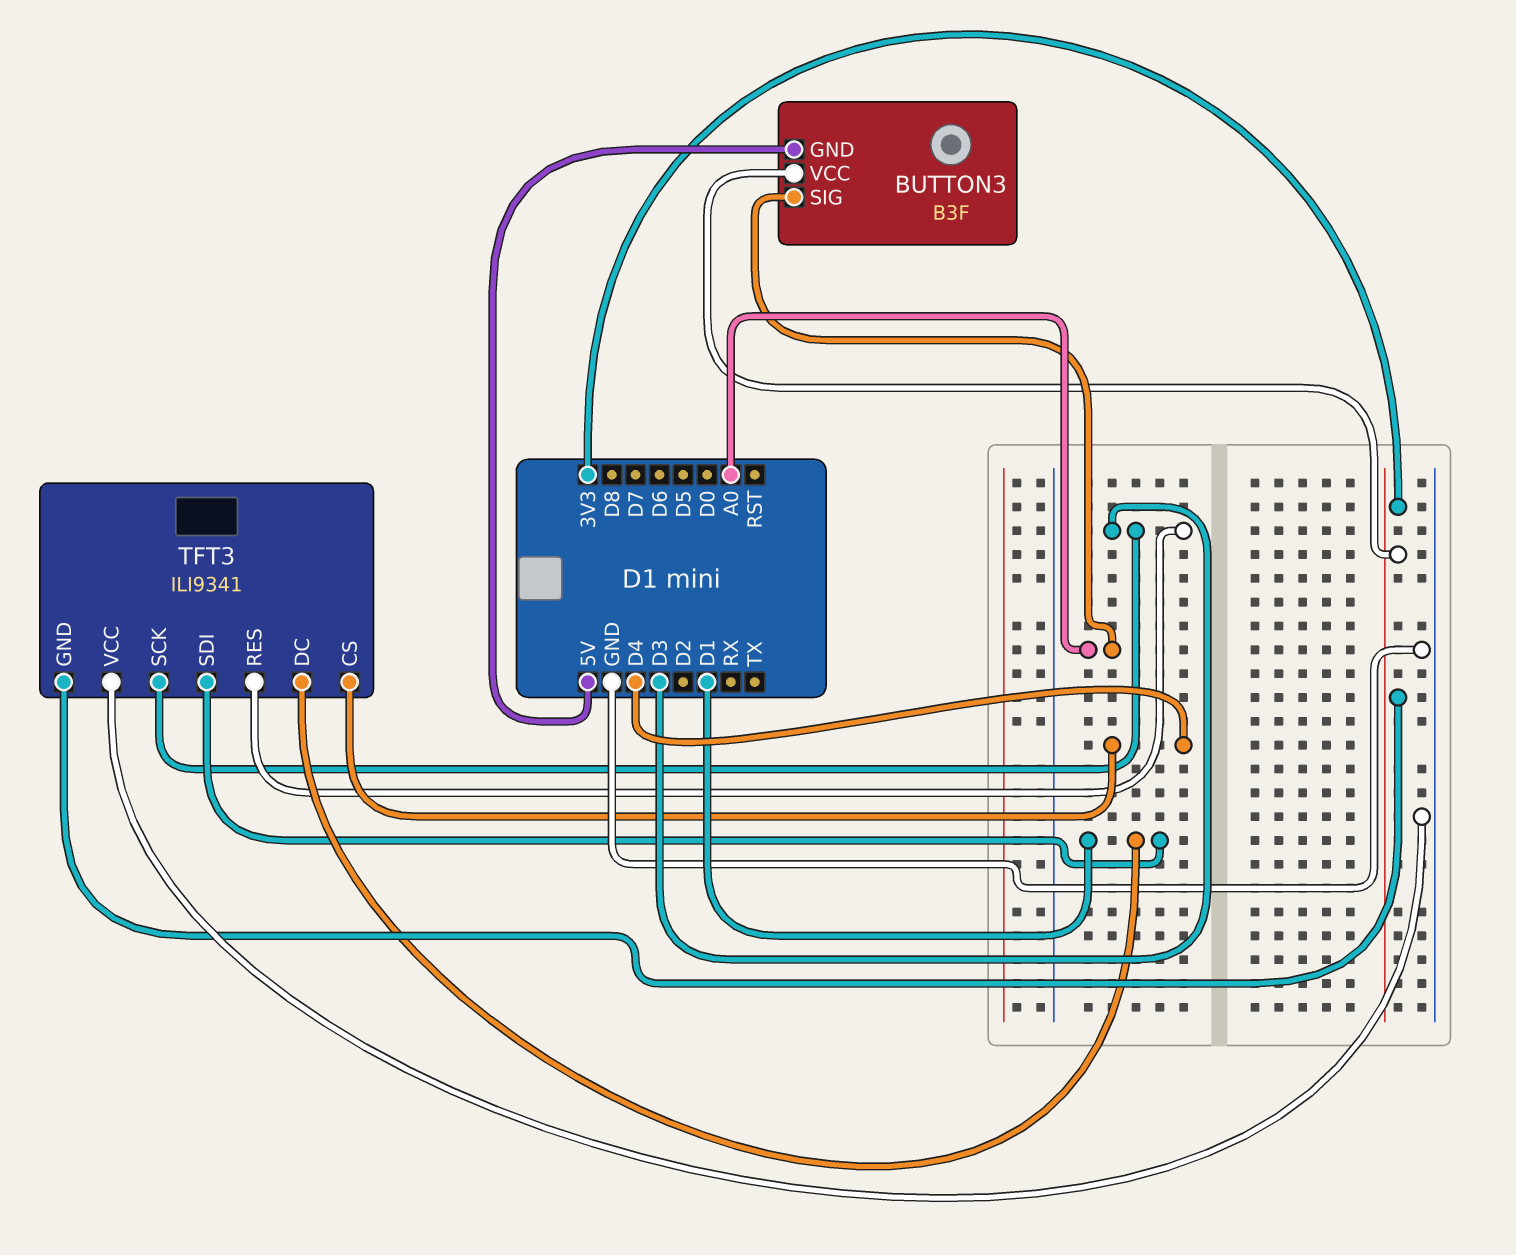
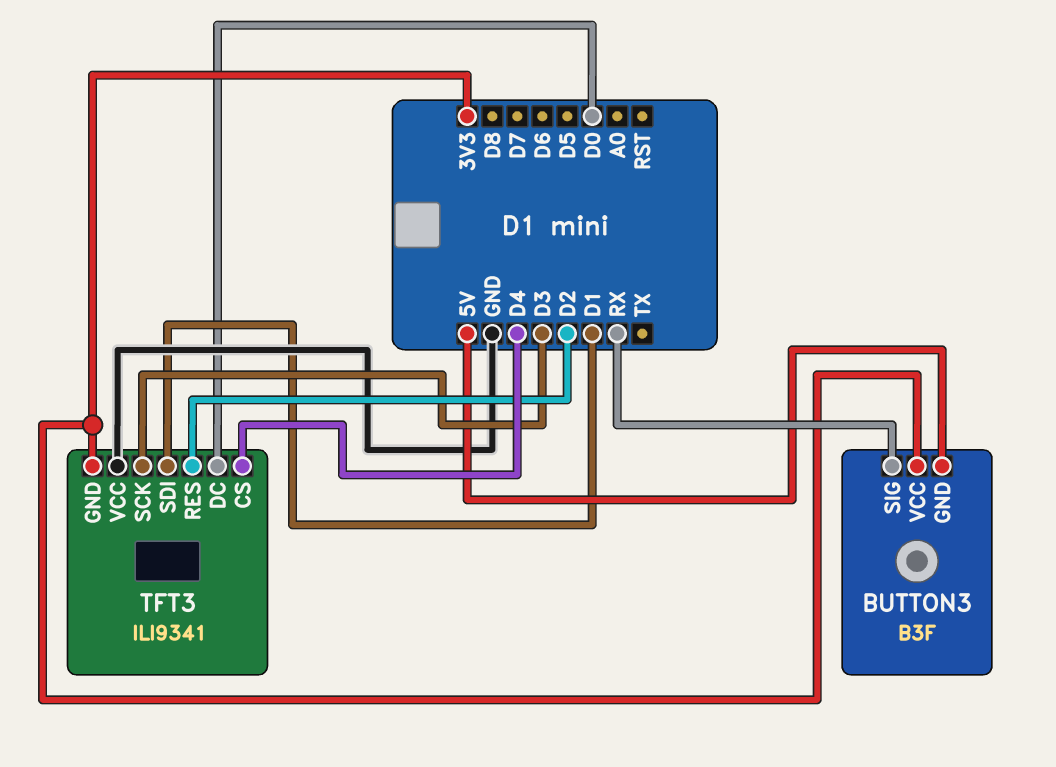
BUTTON3 pin SIG: A0 -> RX
TFT3 pin DC: D1 -> D0
TFT3 pin RES: D3 -> D2

